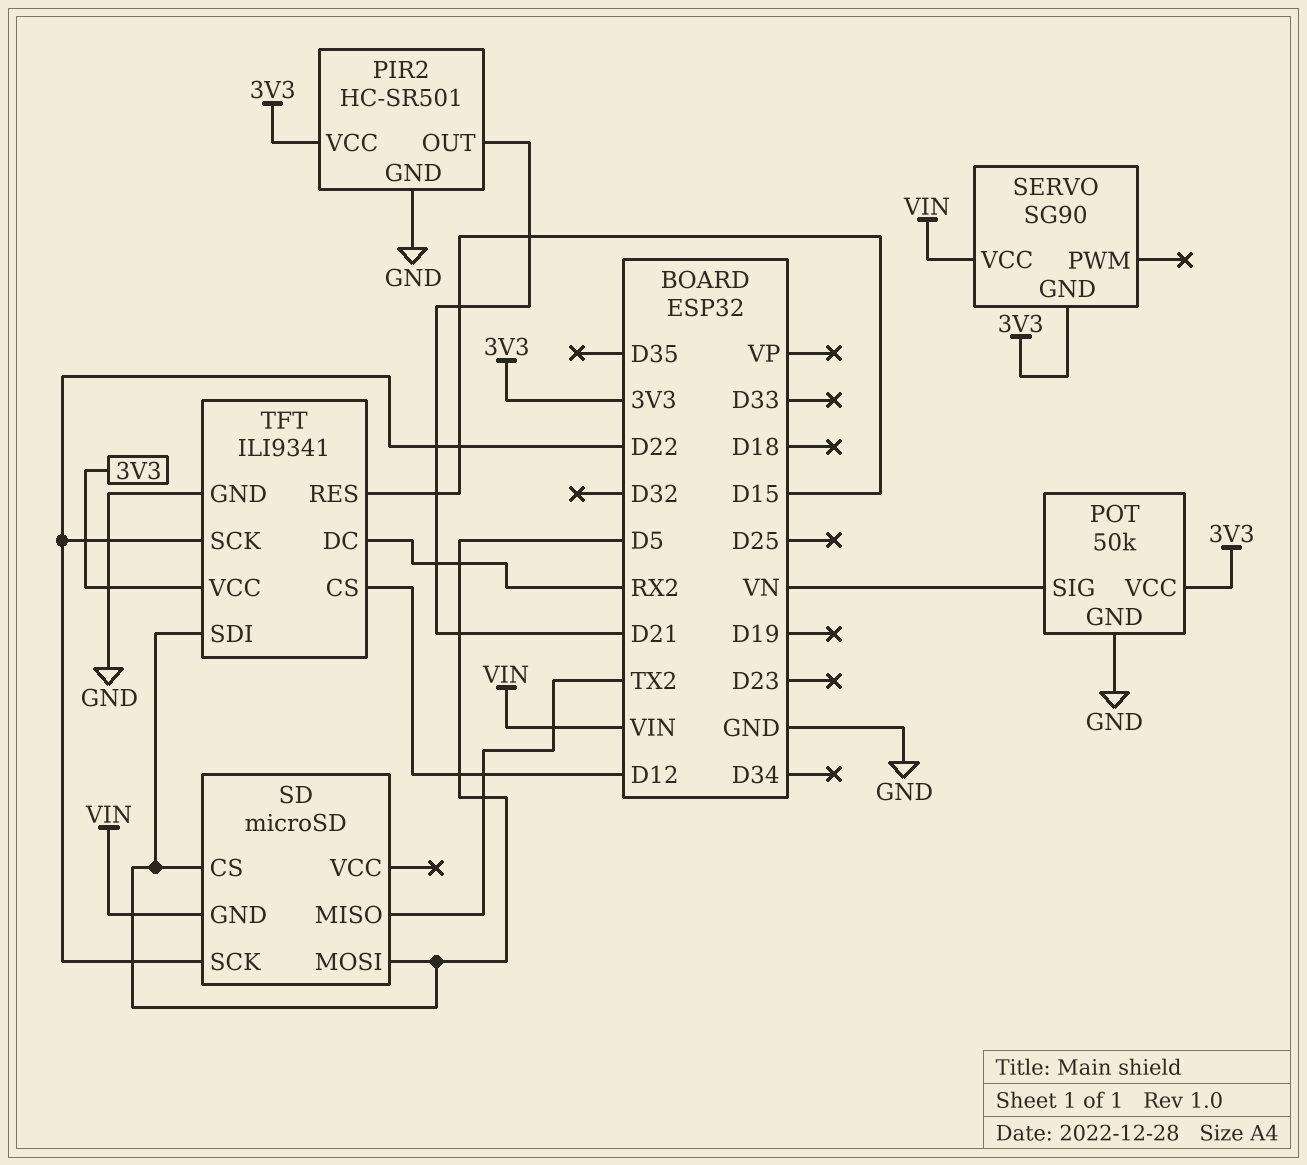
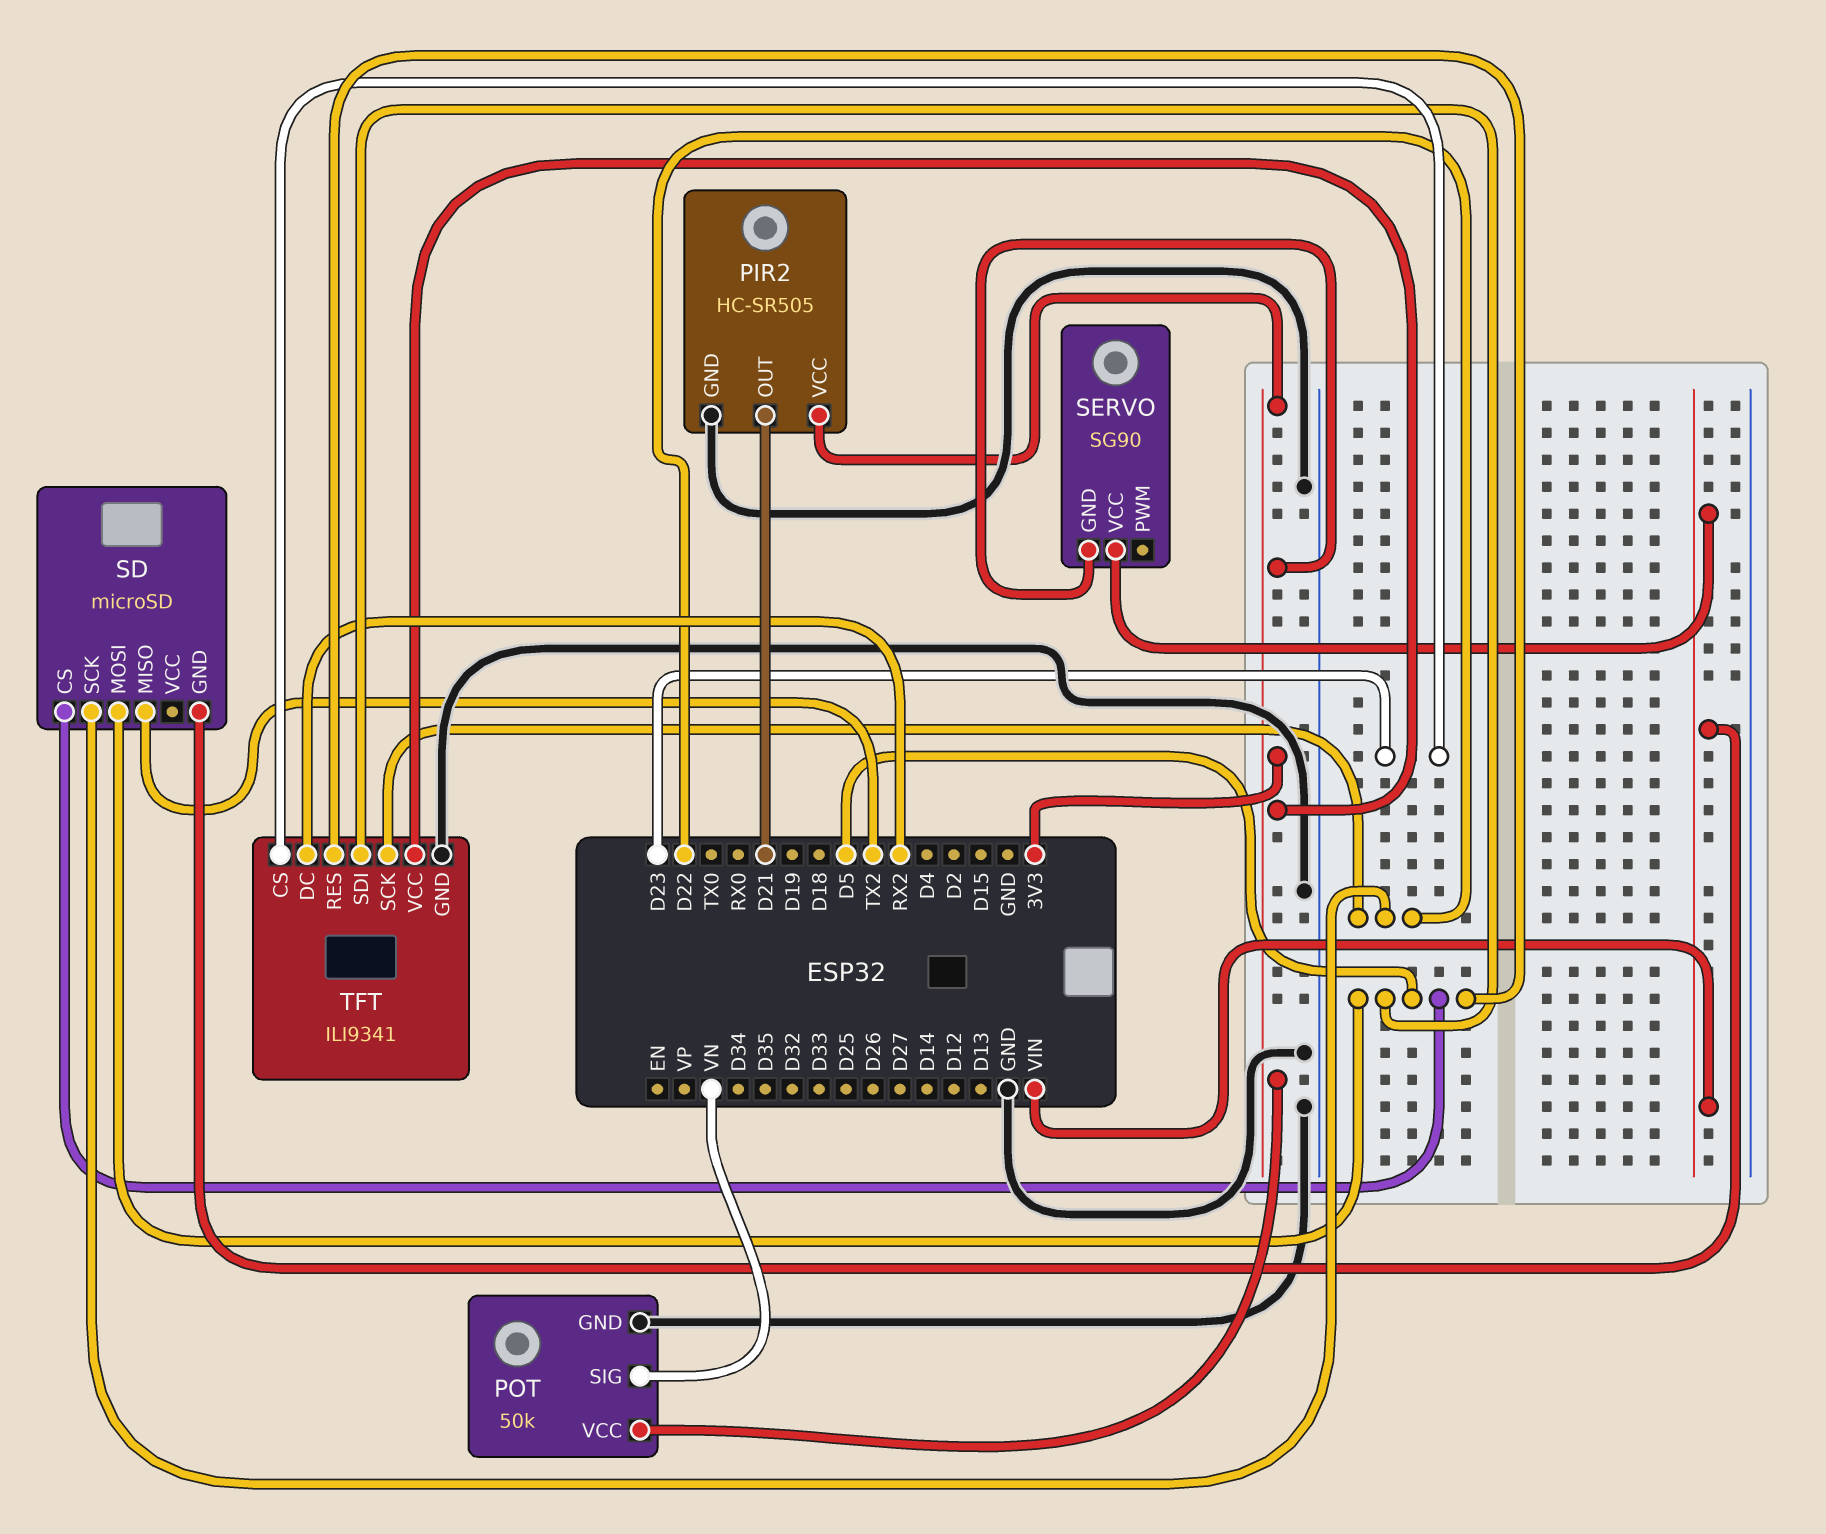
PIR2: HC-SR501 -> HC-SR505
TFT pin CS: D12 -> D23
TFT pin RES: D15 -> D5

